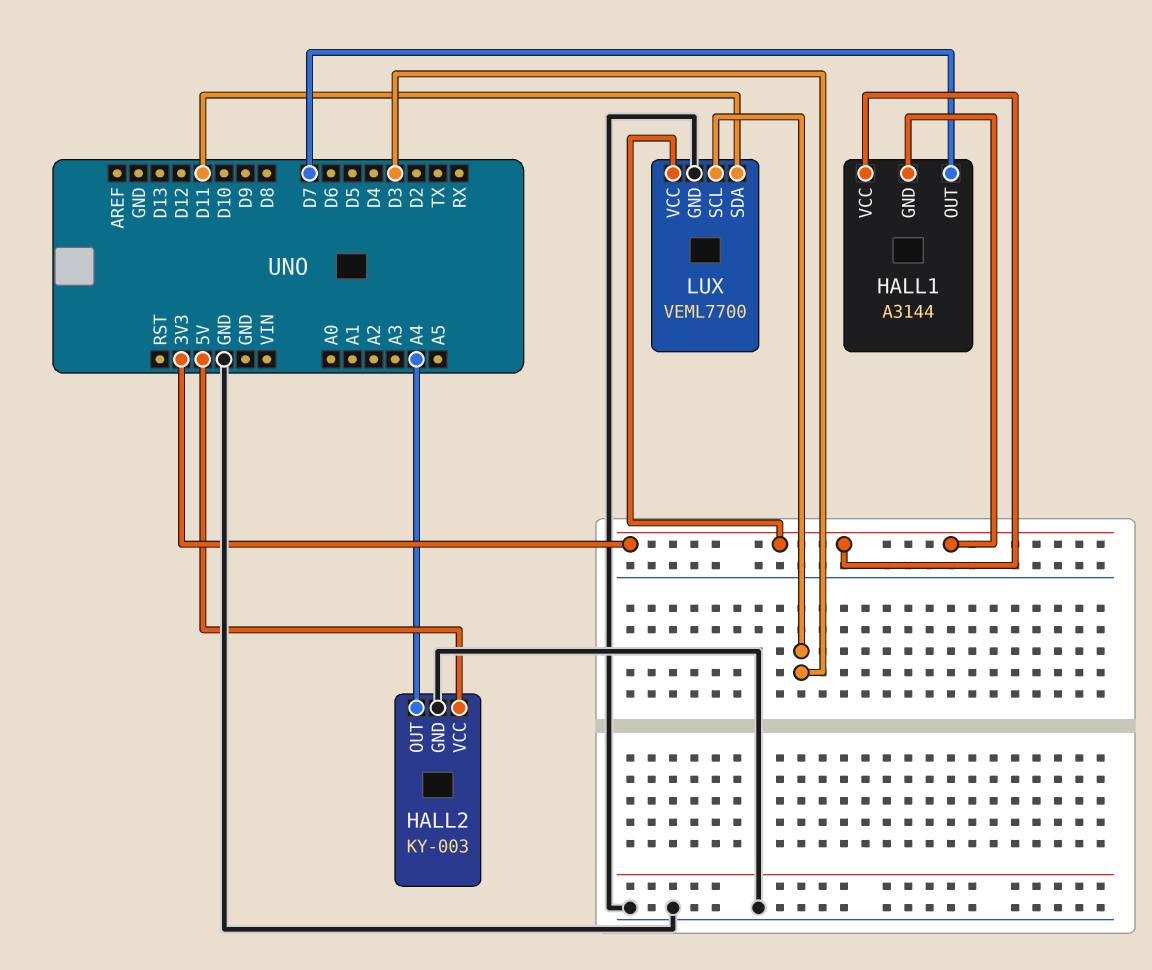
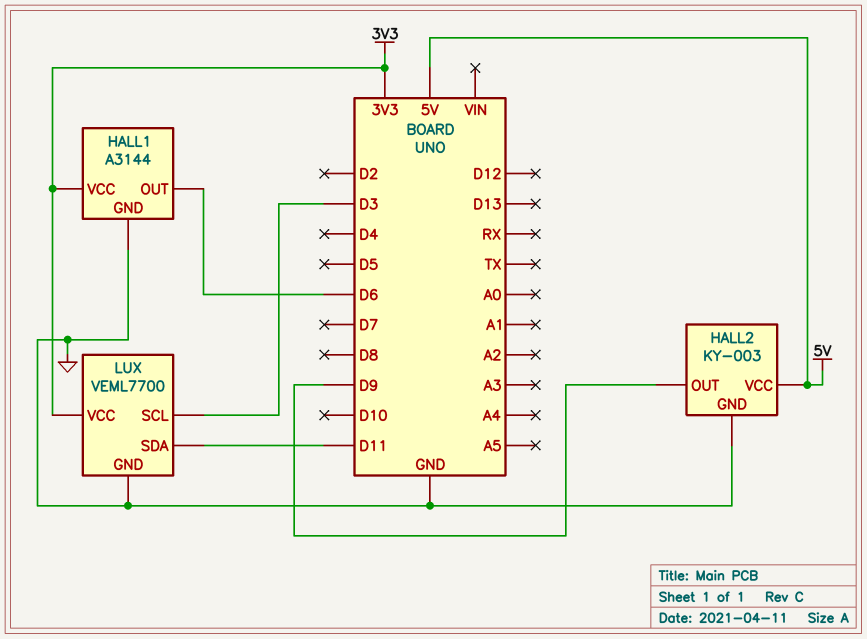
HALL1 pin GND: 3V3 -> GND
HALL1 pin OUT: D7 -> D6
HALL2 pin OUT: A4 -> D9

